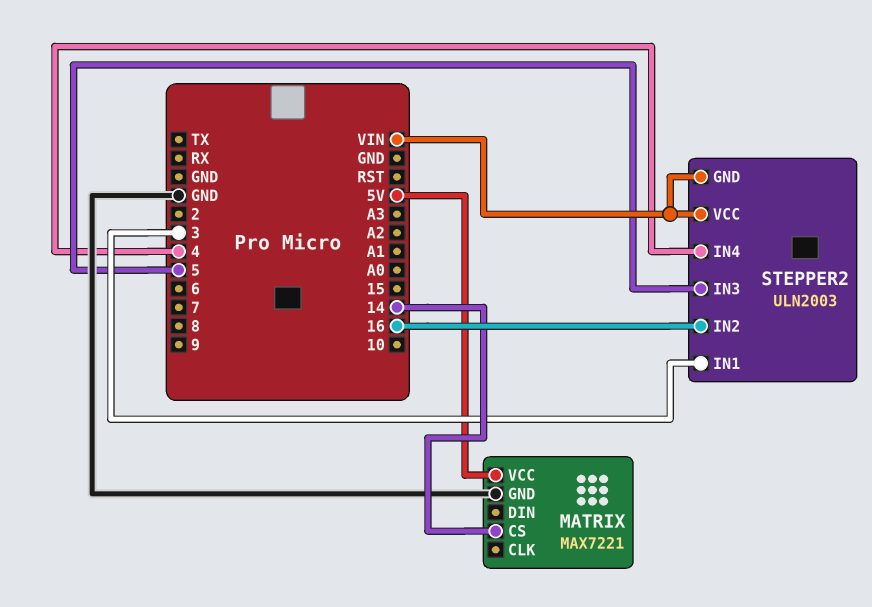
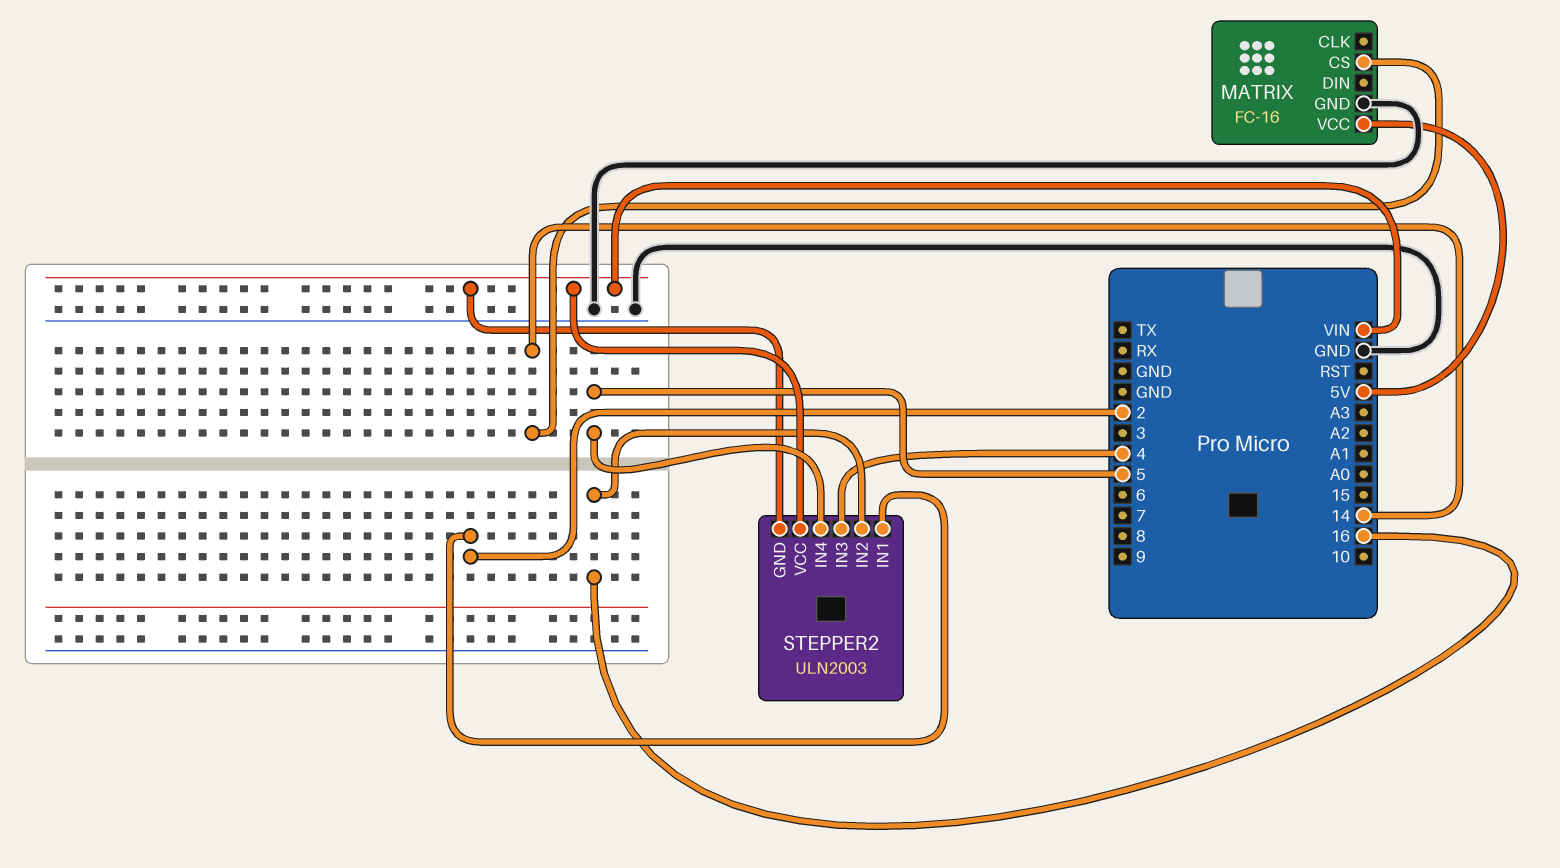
MATRIX: MAX7221 -> FC-16
STEPPER2 pin IN1: 3 -> 2
STEPPER2 pin IN3: 5 -> 4
STEPPER2 pin IN4: 4 -> 5

